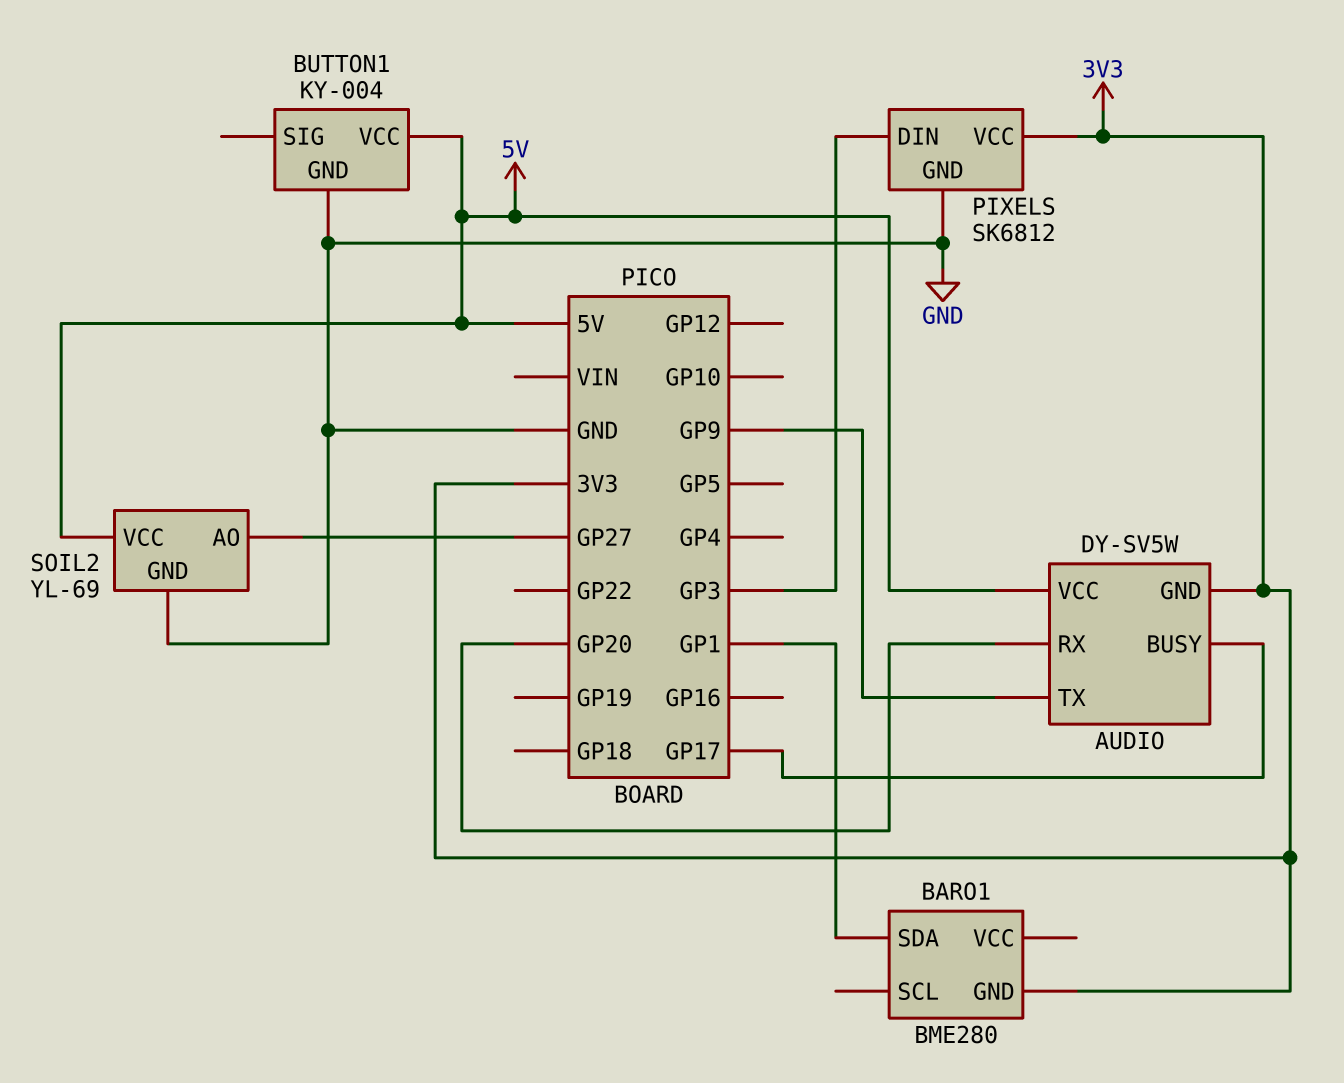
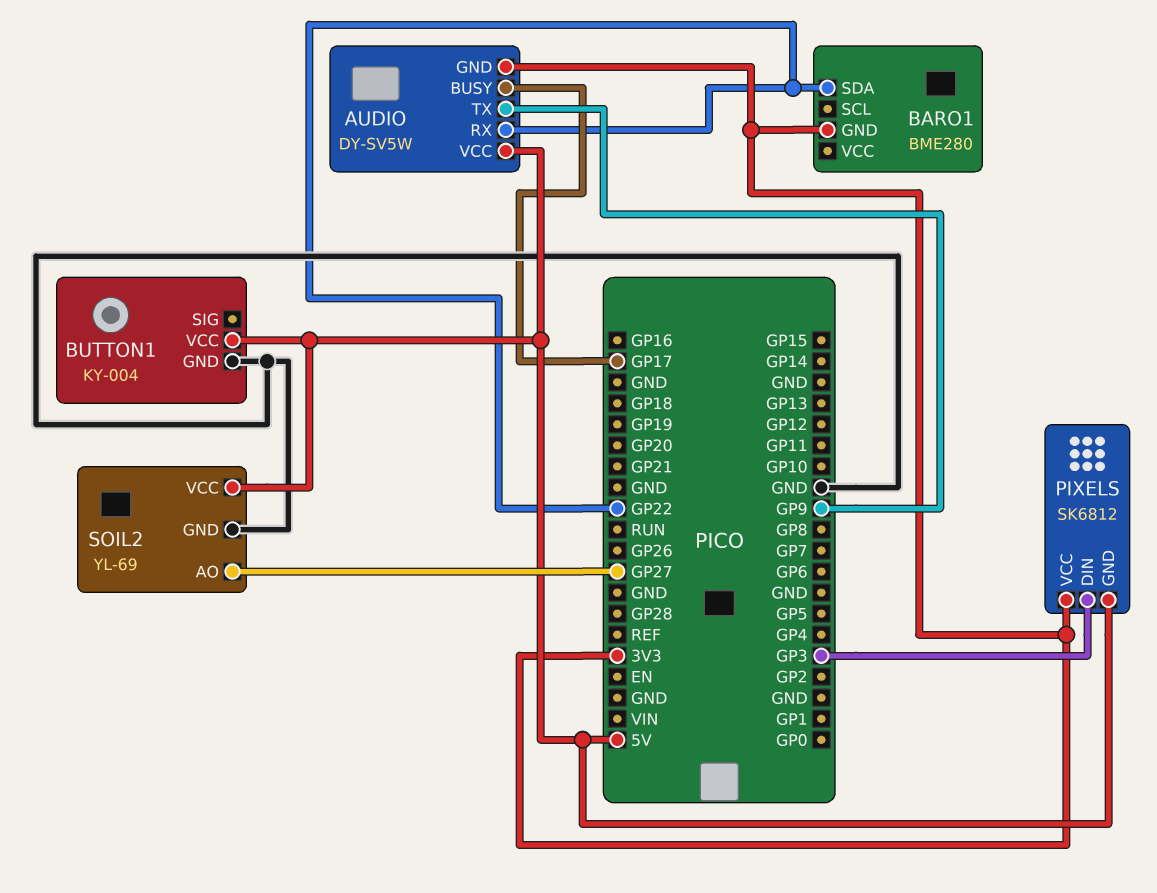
AUDIO pin RX: GP20 -> GP22
BARO1 pin SDA: GP1 -> GP22
PIXELS pin GND: GND -> 5V

